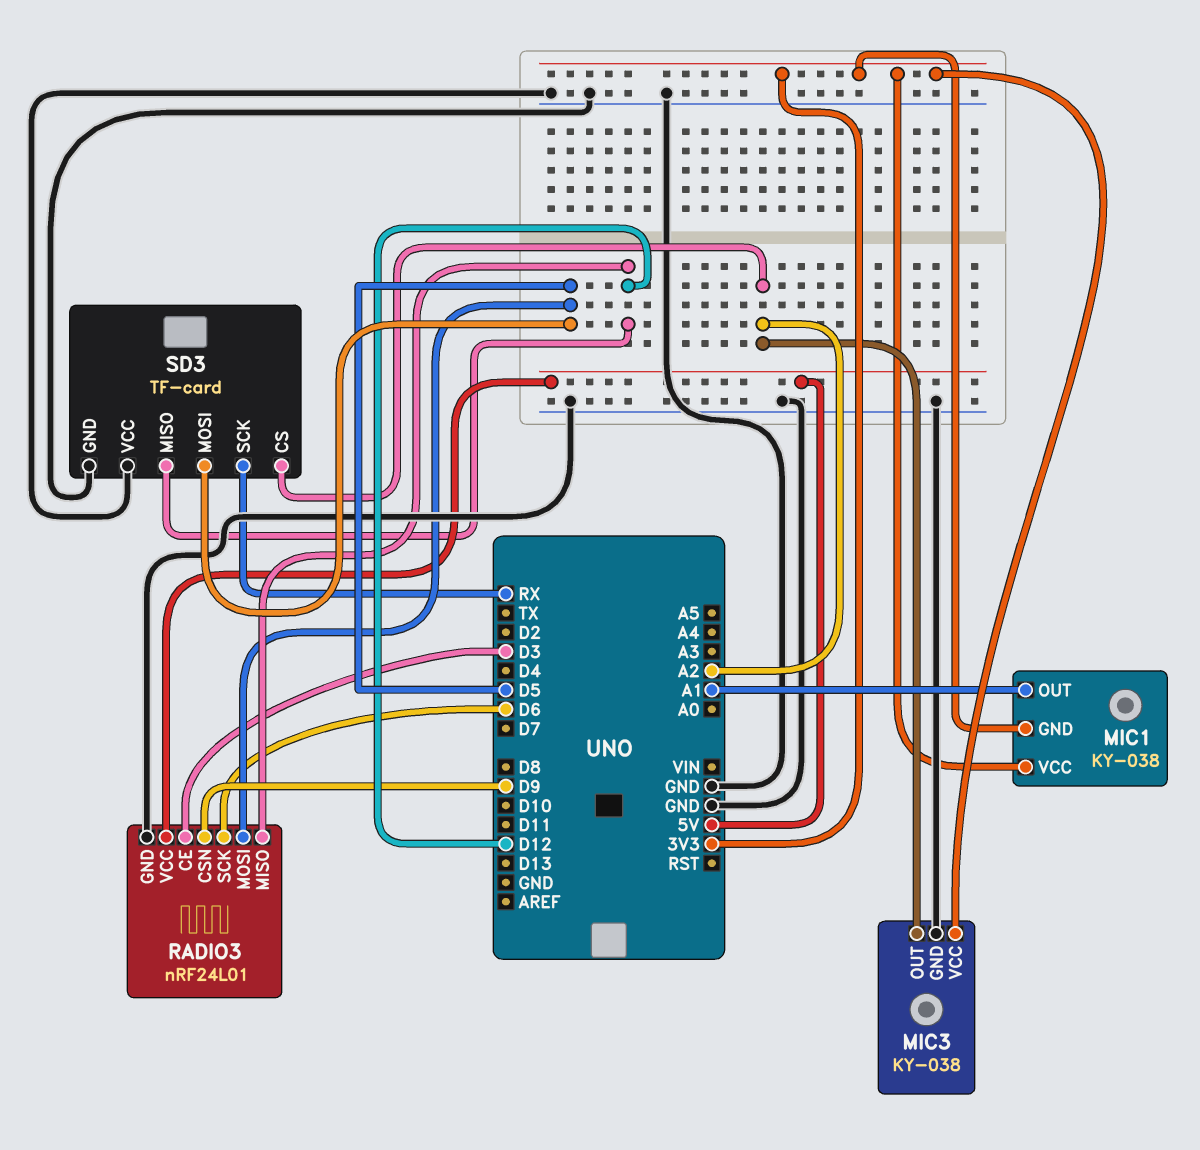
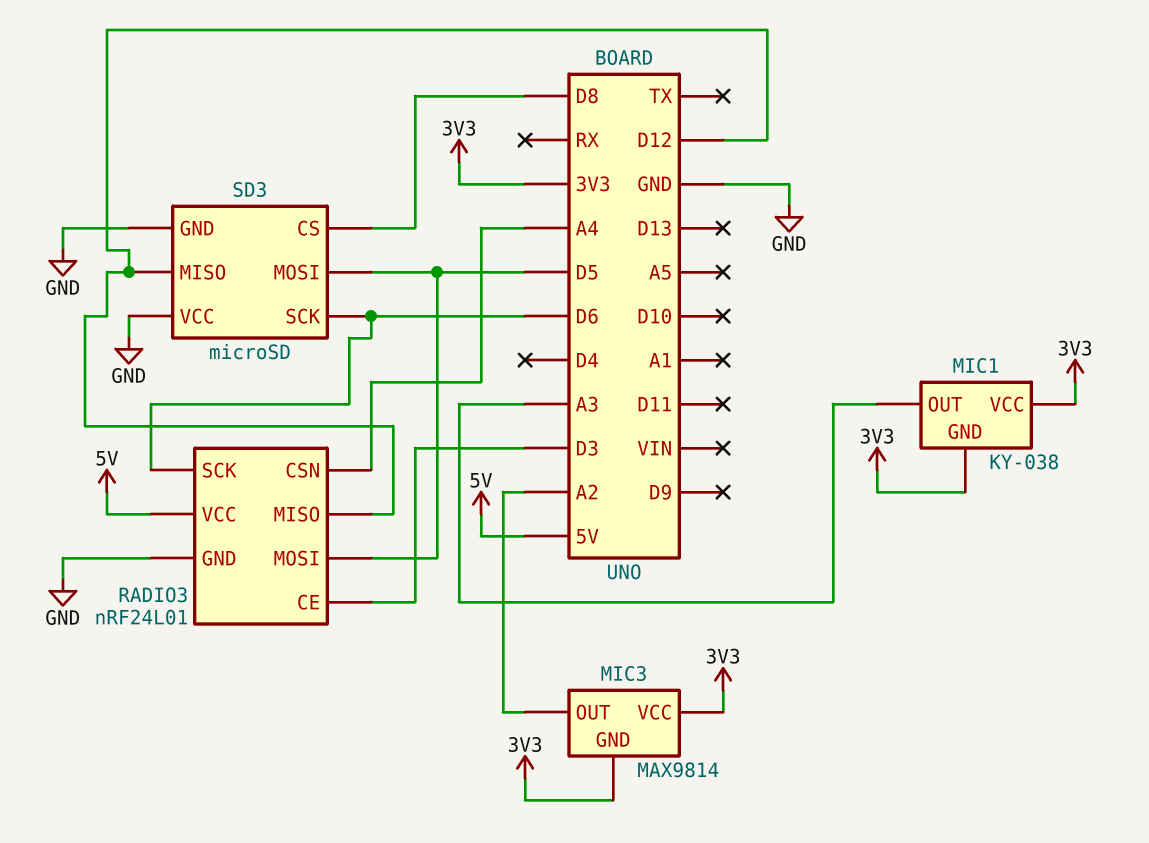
MIC1 pin OUT: A1 -> A3
MIC3: KY-038 -> MAX9814
MIC3 pin GND: GND -> 3V3
RADIO3 pin CSN: D9 -> A4
SD3: TF-card -> microSD
SD3 pin CS: A2 -> D8
SD3 pin SCK: RX -> D6

